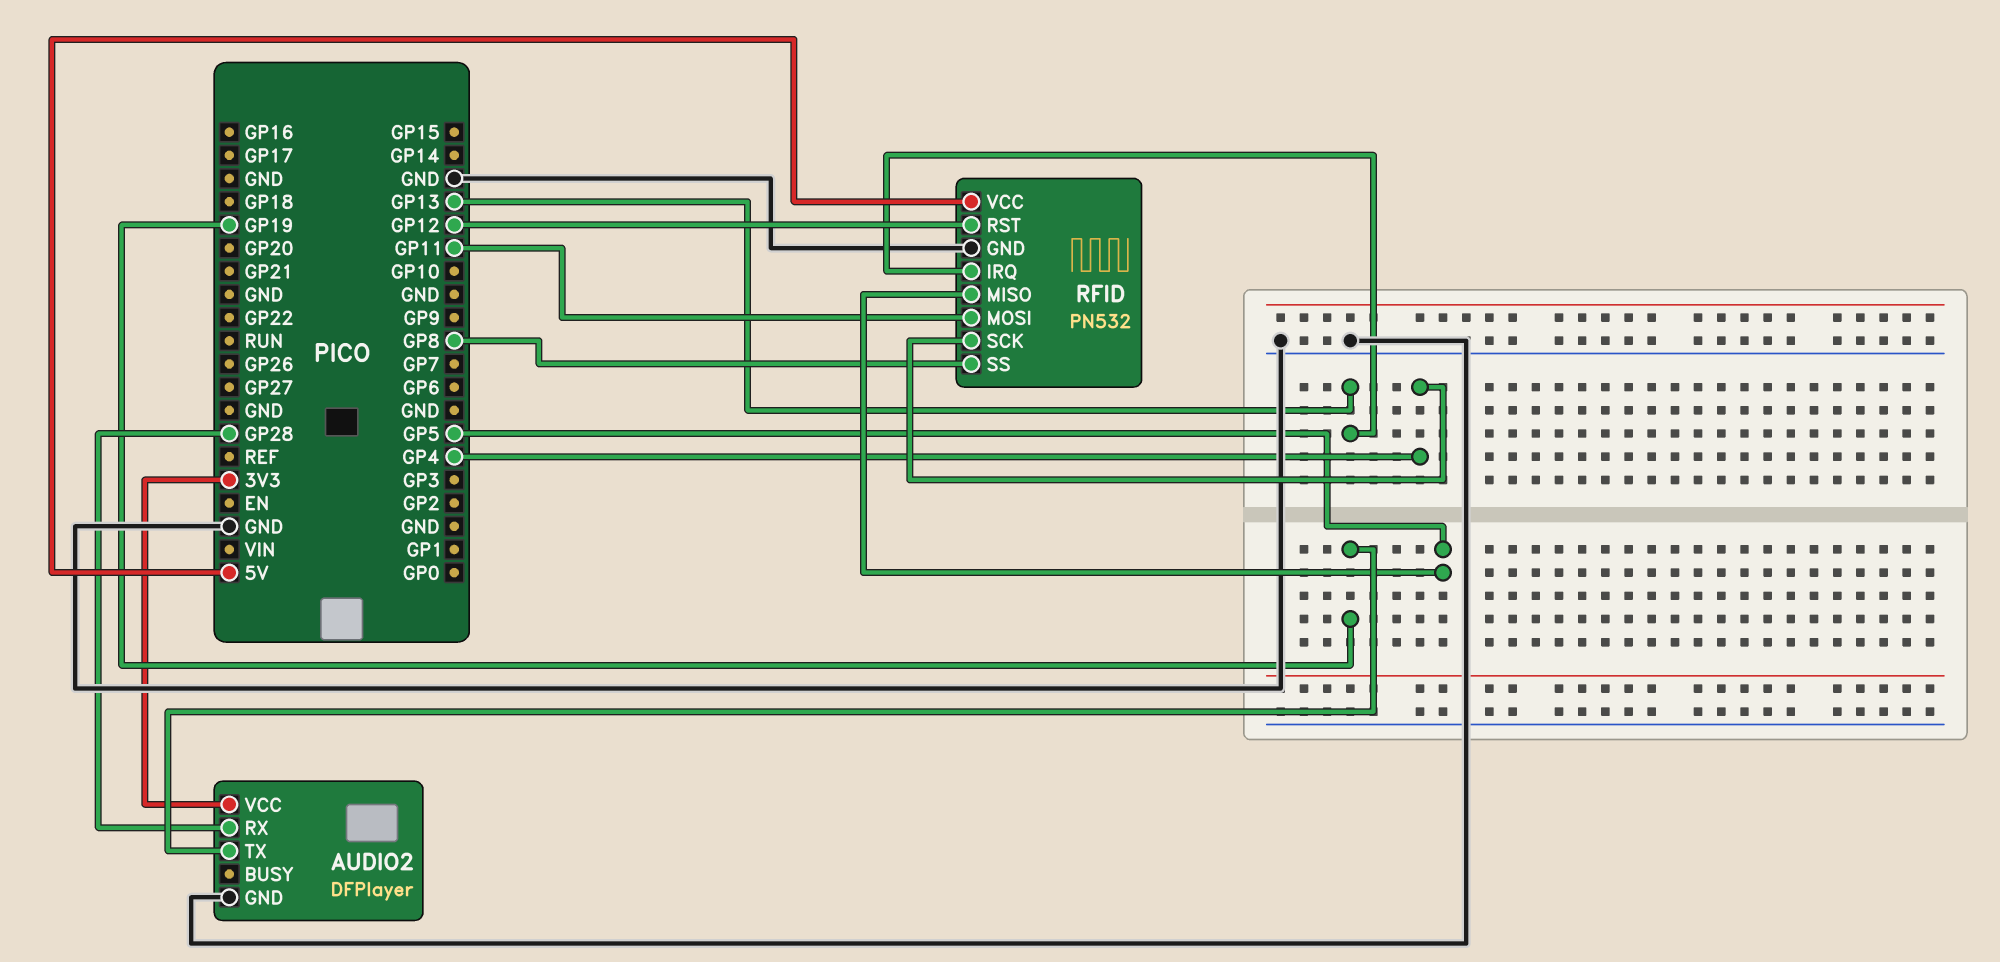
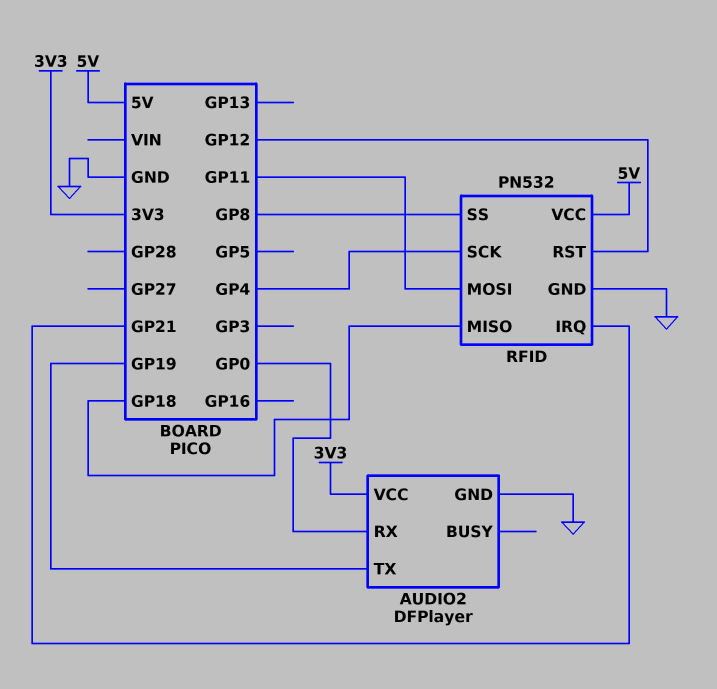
AUDIO2 pin RX: GP28 -> GP0
RFID pin IRQ: GP13 -> GP21
RFID pin MISO: GP5 -> GP18

